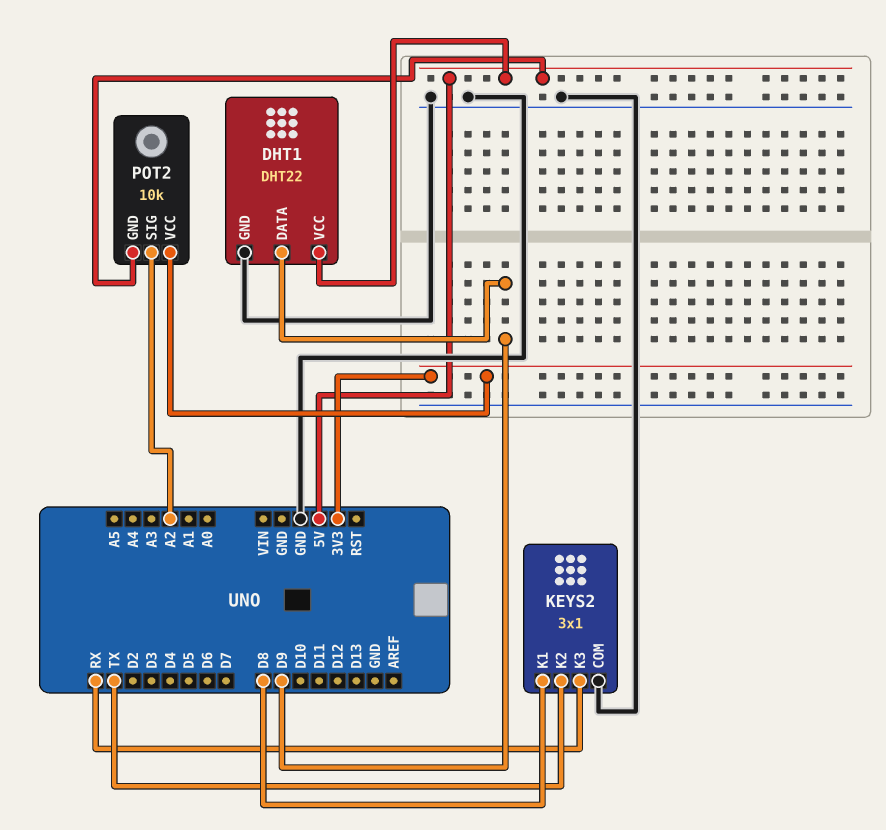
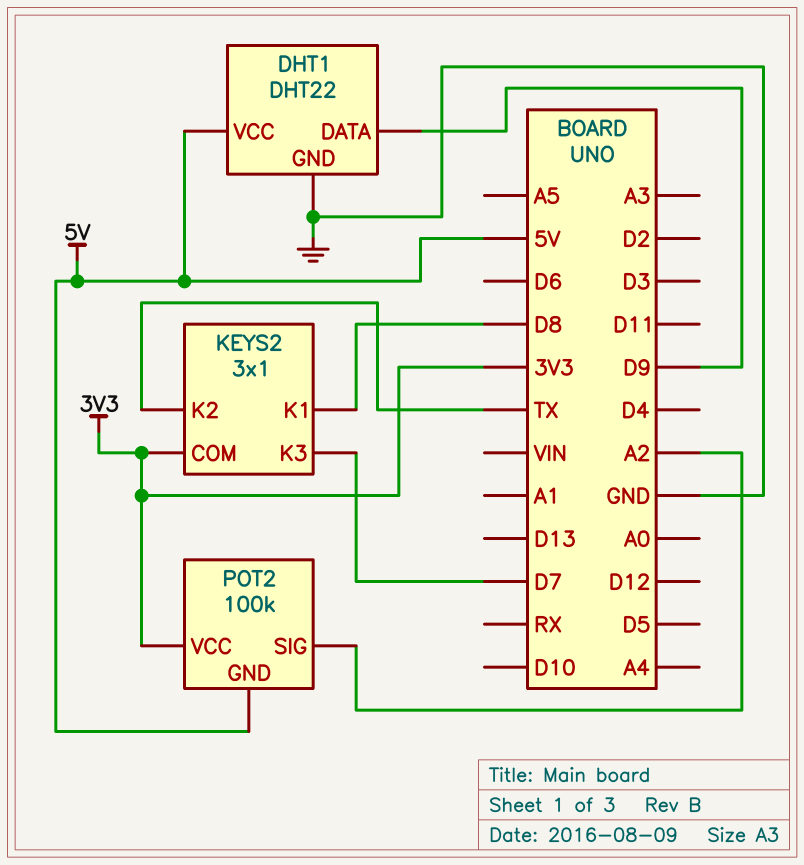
KEYS2 pin COM: GND -> 3V3
KEYS2 pin K3: RX -> D7
POT2: 10k -> 100k

